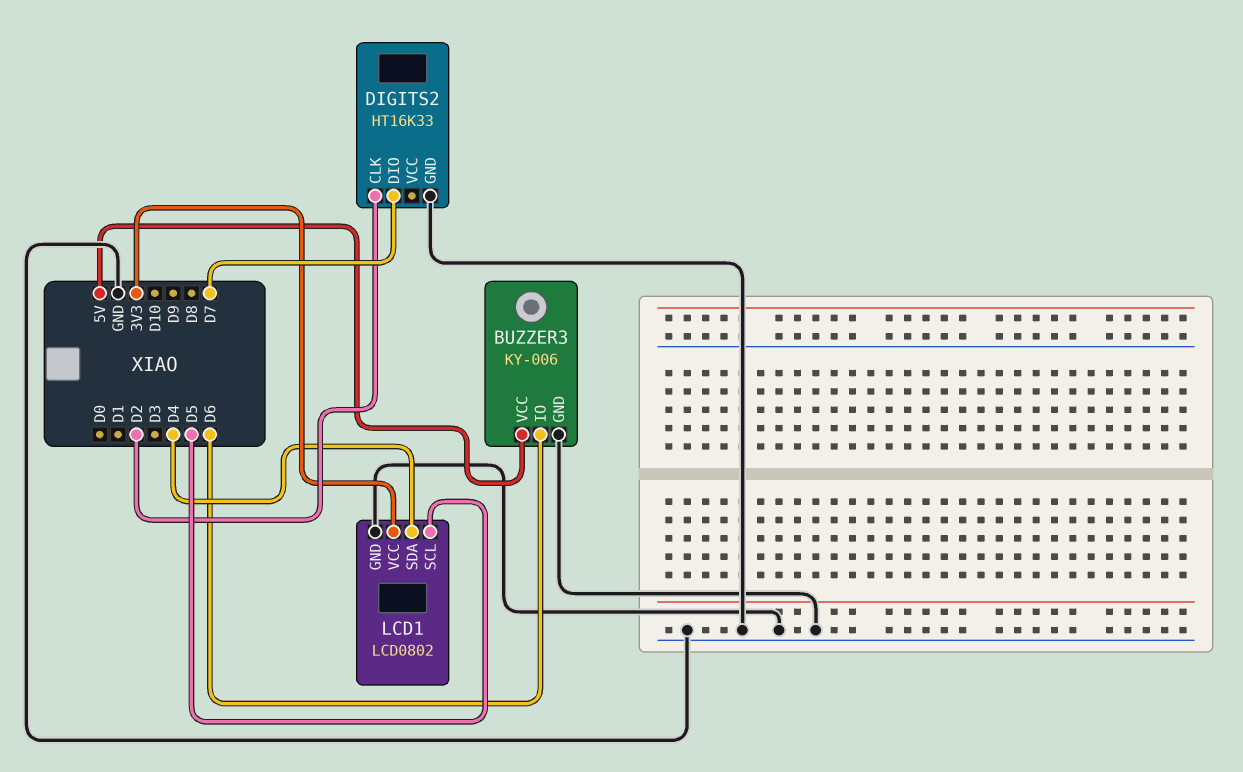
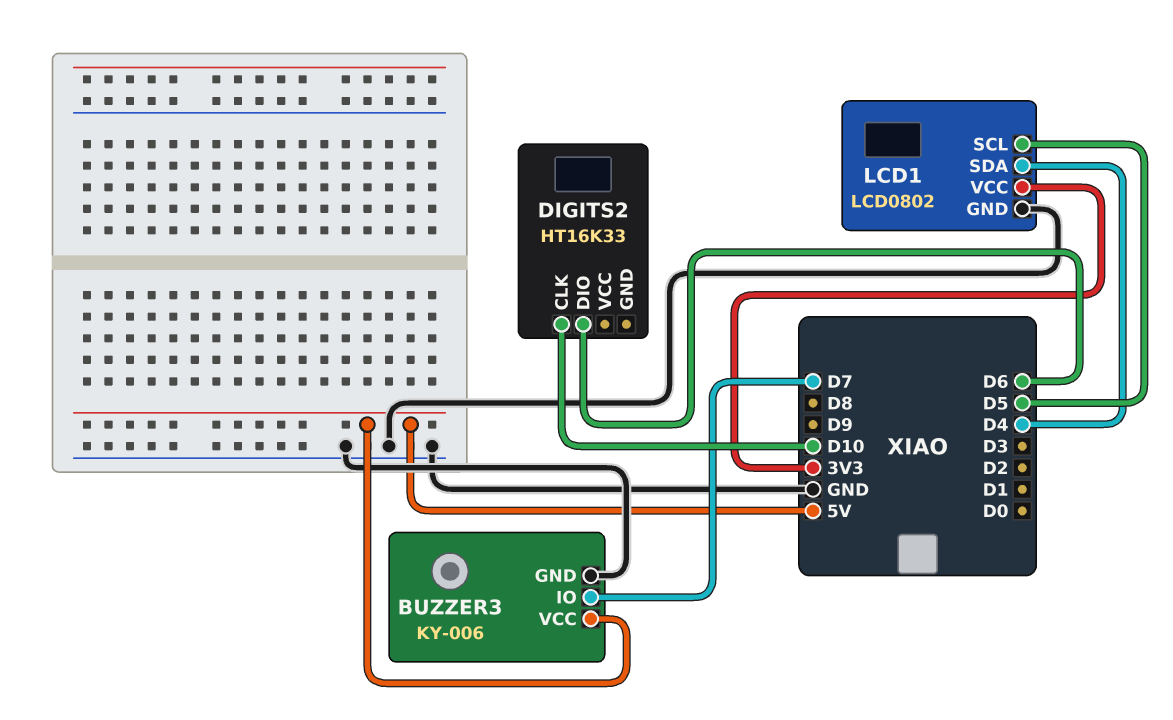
BUZZER3 pin IO: D6 -> D7
DIGITS2 pin CLK: D2 -> D10
DIGITS2 pin DIO: D7 -> D6
DIGITS2 pin GND: GND -> none

